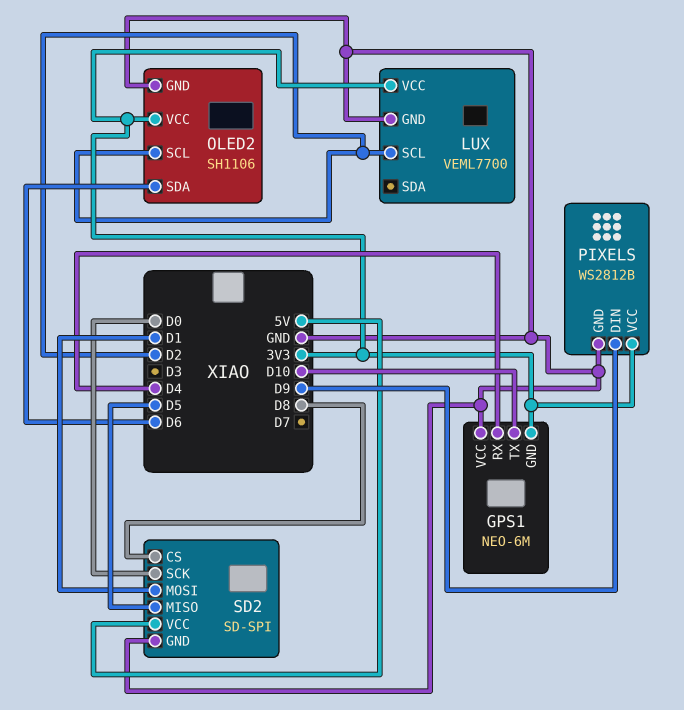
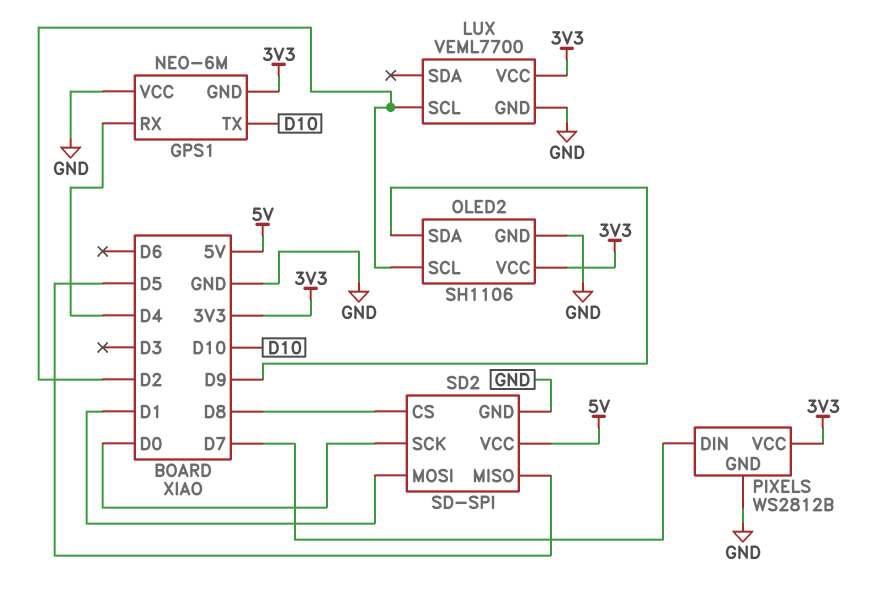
OLED2 pin SDA: D6 -> D9
PIXELS pin DIN: D9 -> D7

